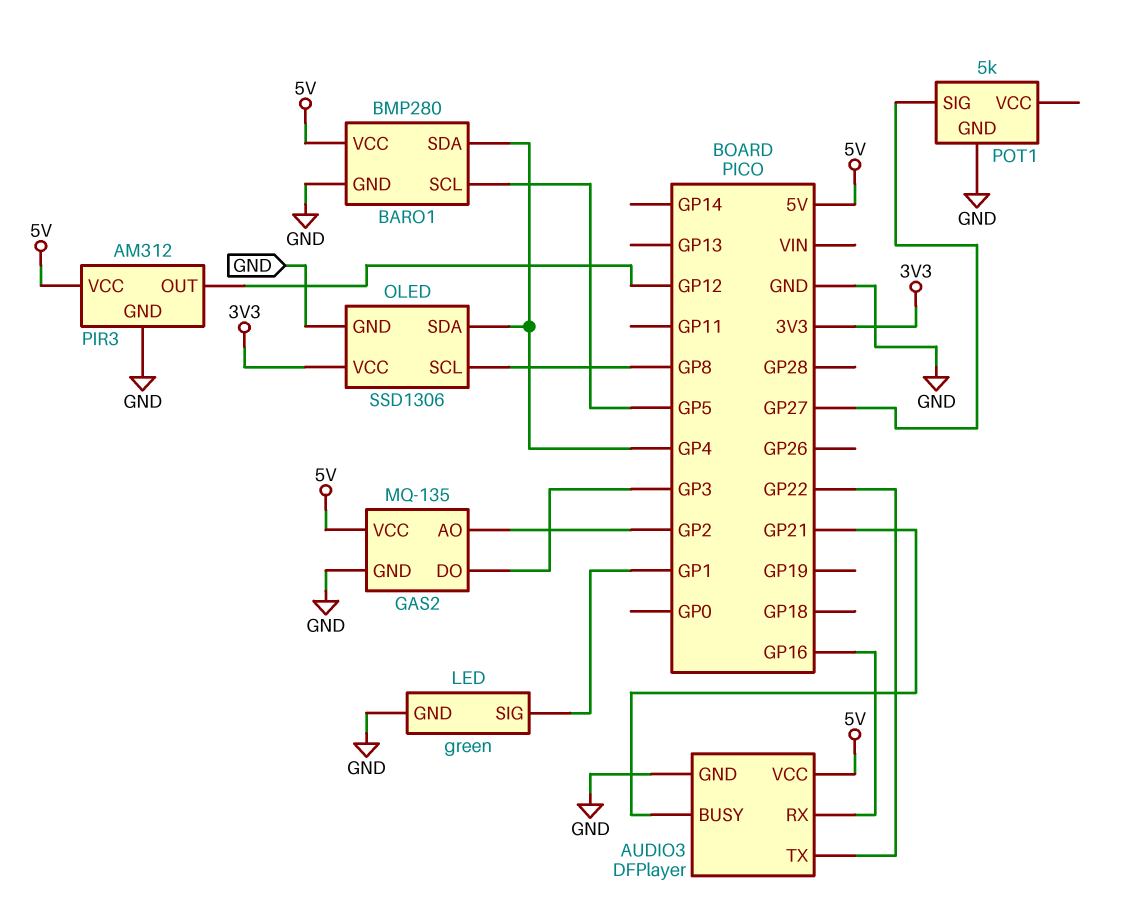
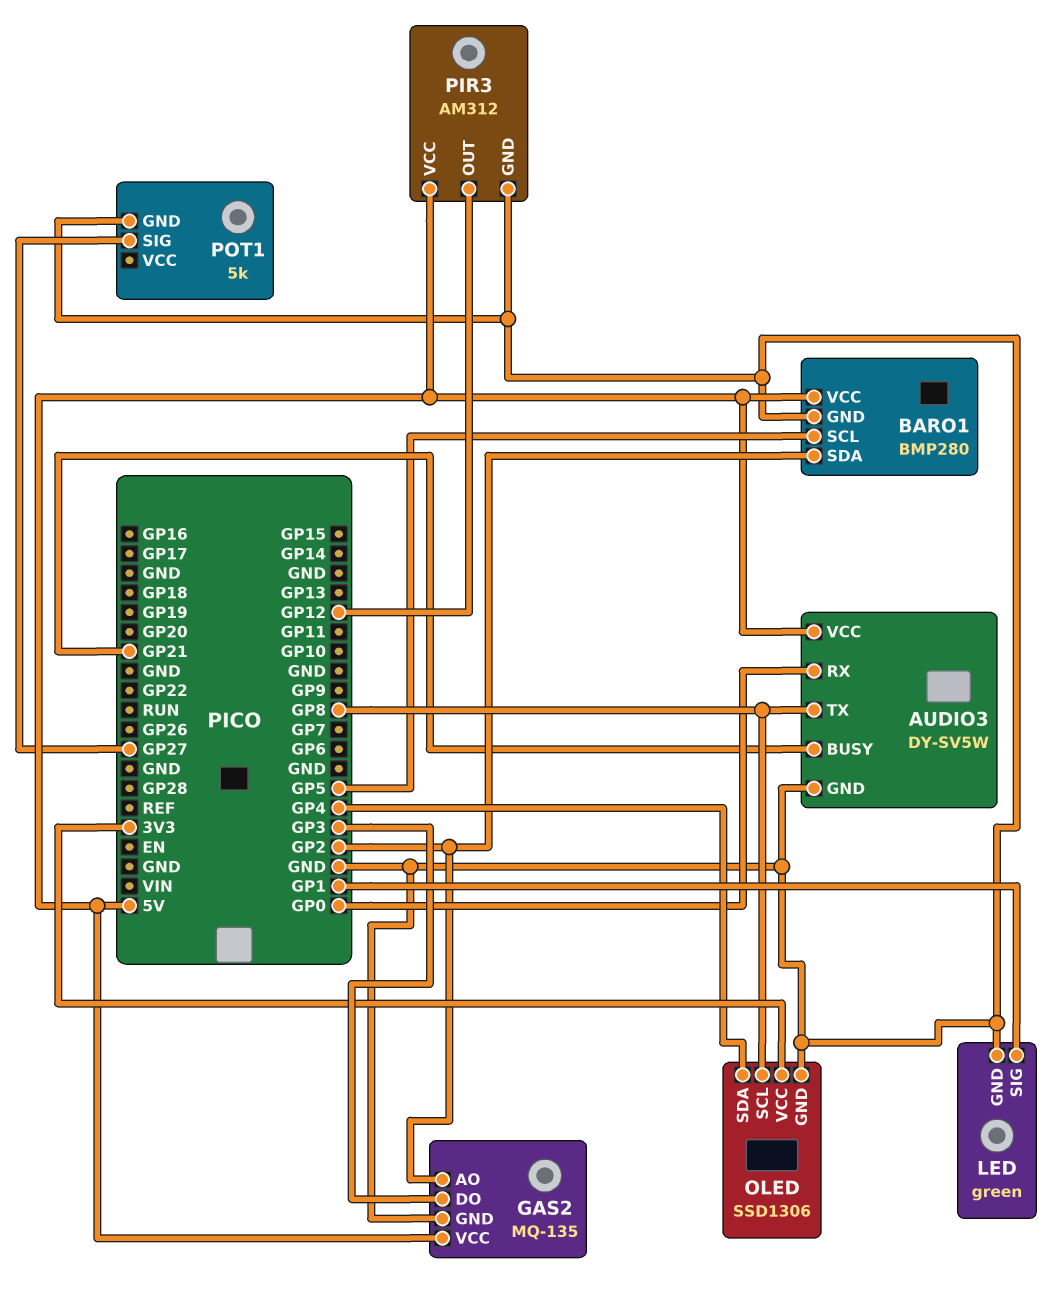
AUDIO3: DFPlayer -> DY-SV5W
AUDIO3 pin RX: GP16 -> GP0
AUDIO3 pin TX: GP22 -> GP8
BARO1 pin SDA: GP4 -> GP2

